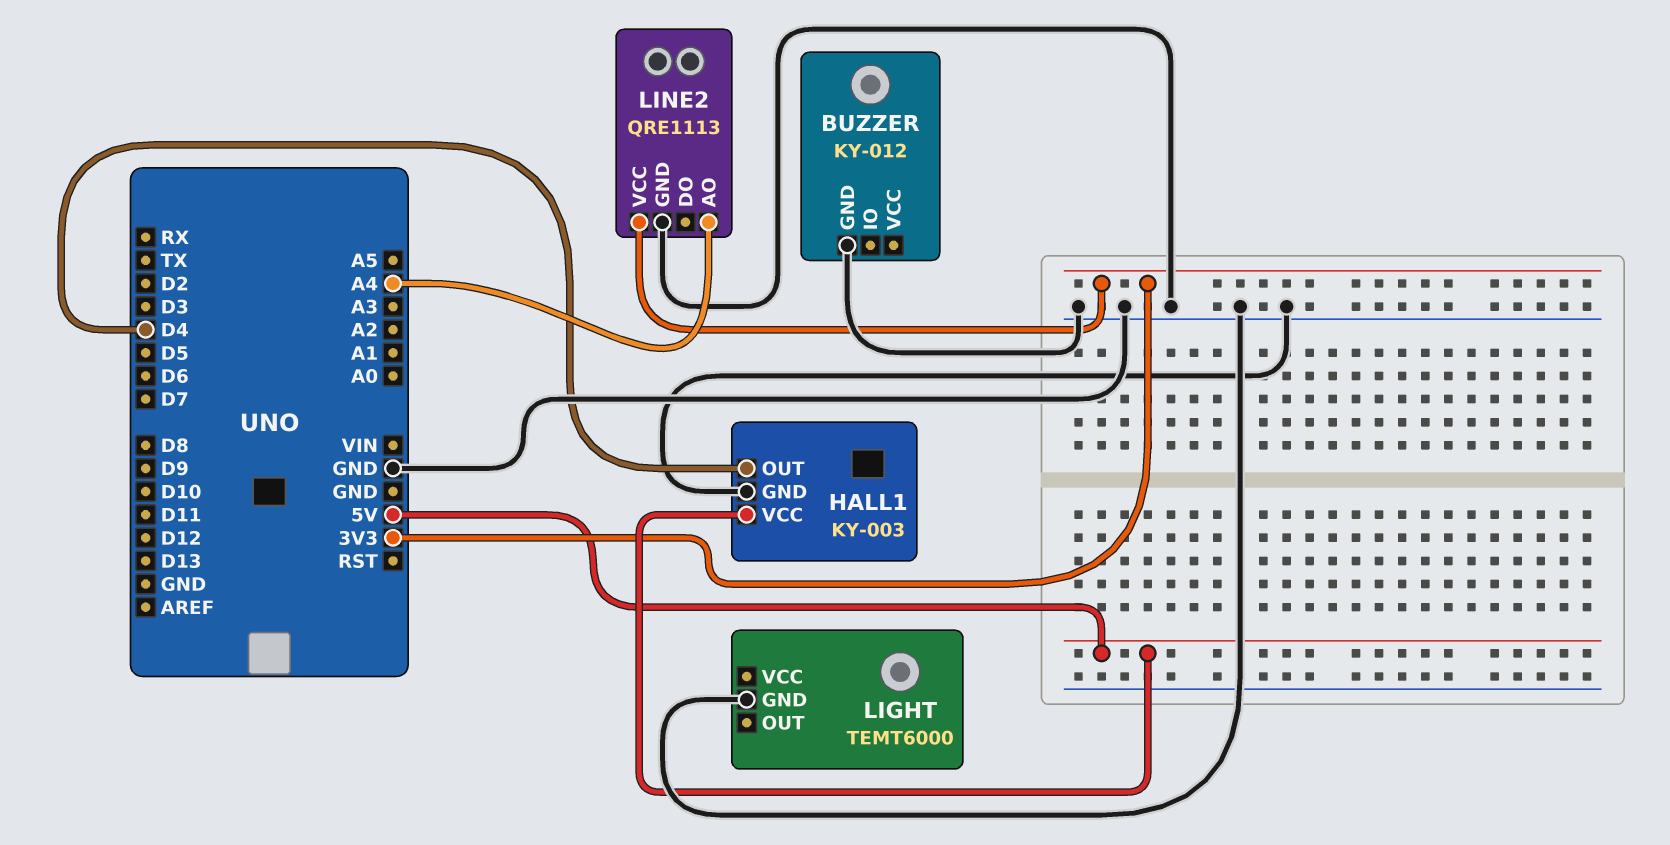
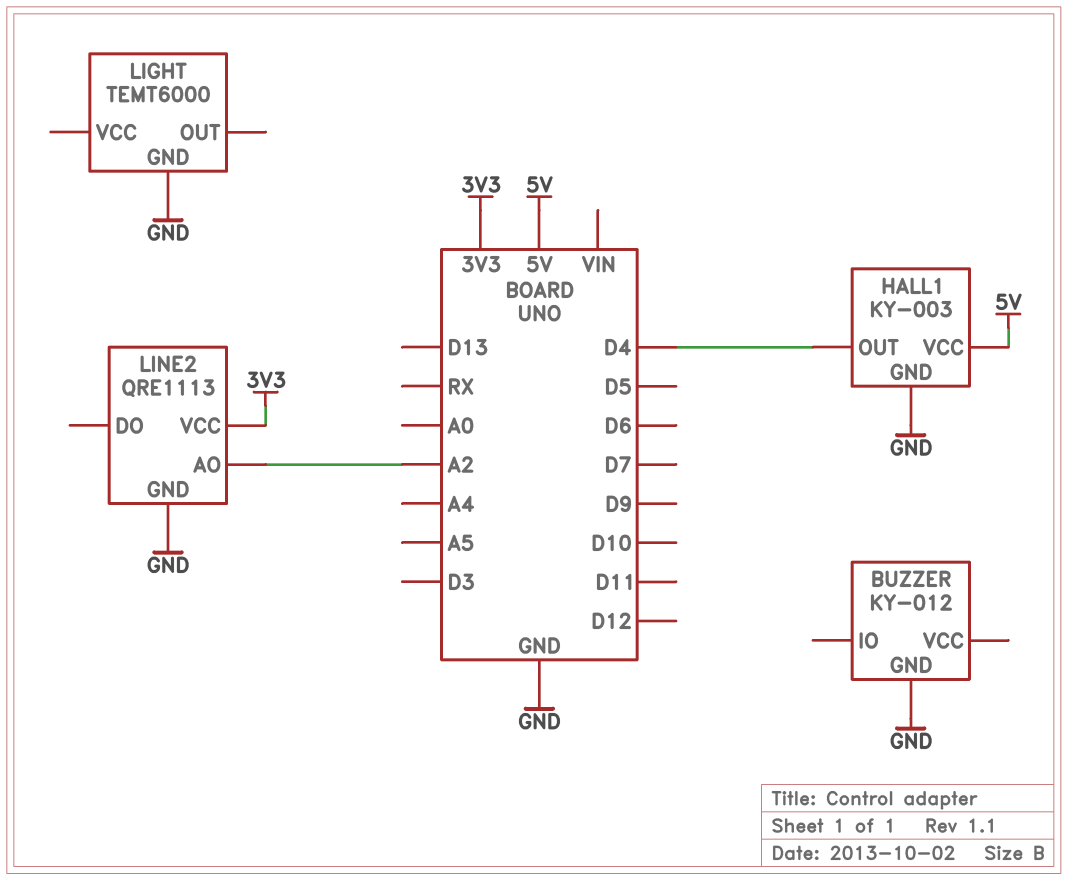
LINE2 pin AO: A4 -> A2

